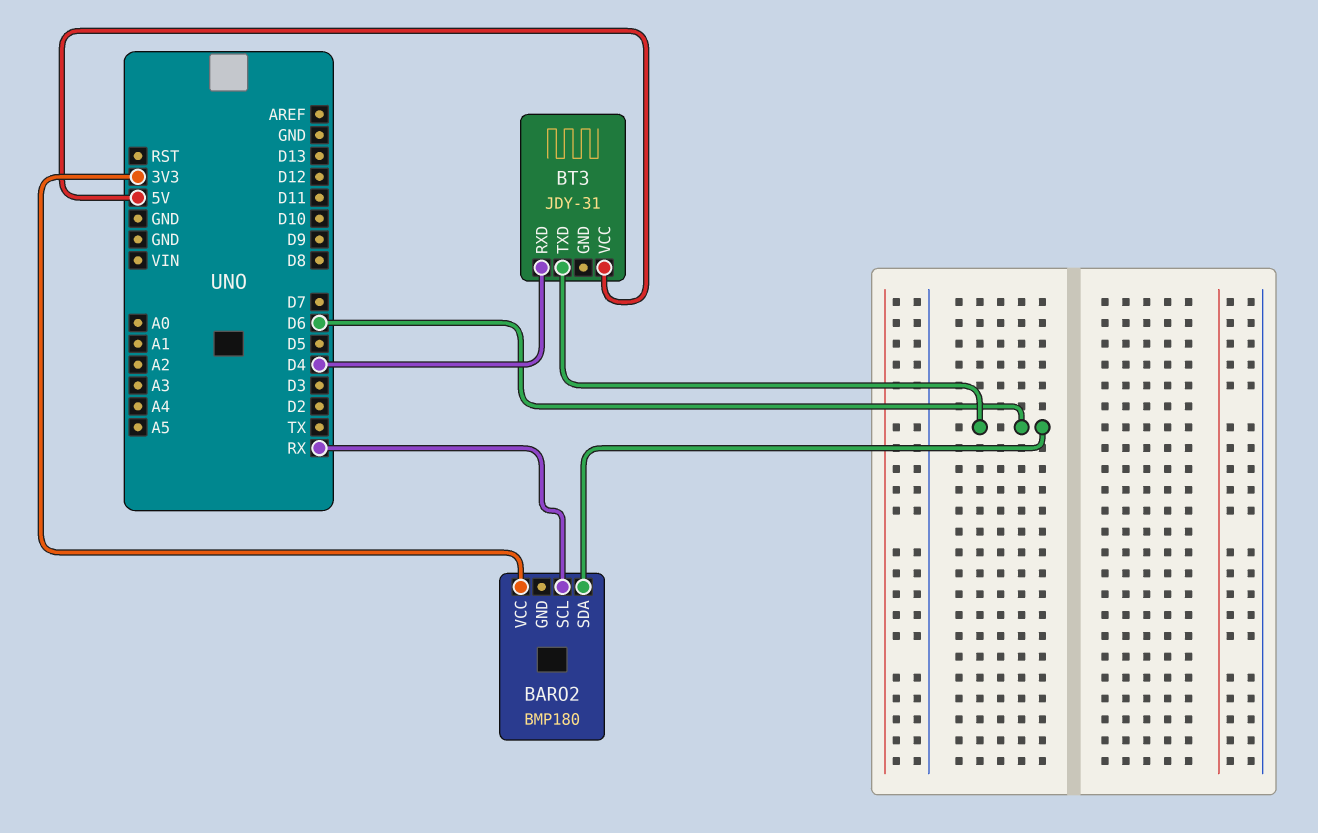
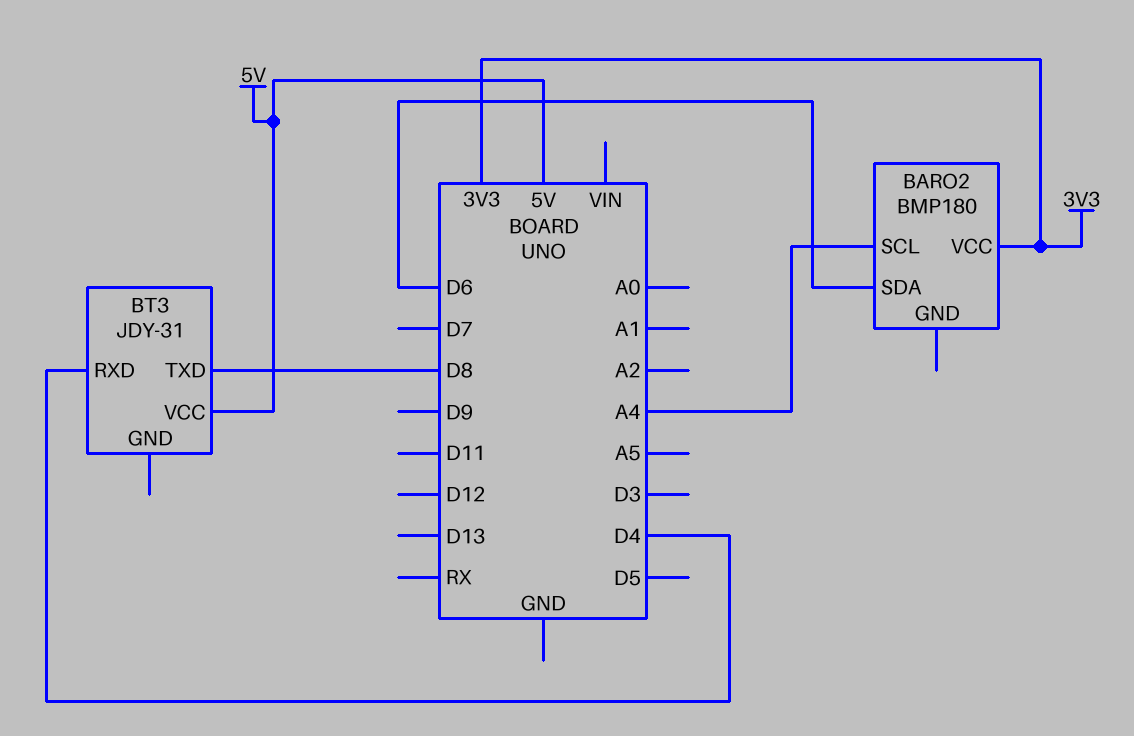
BARO2 pin SCL: RX -> A4
BT3 pin TXD: D6 -> D8

